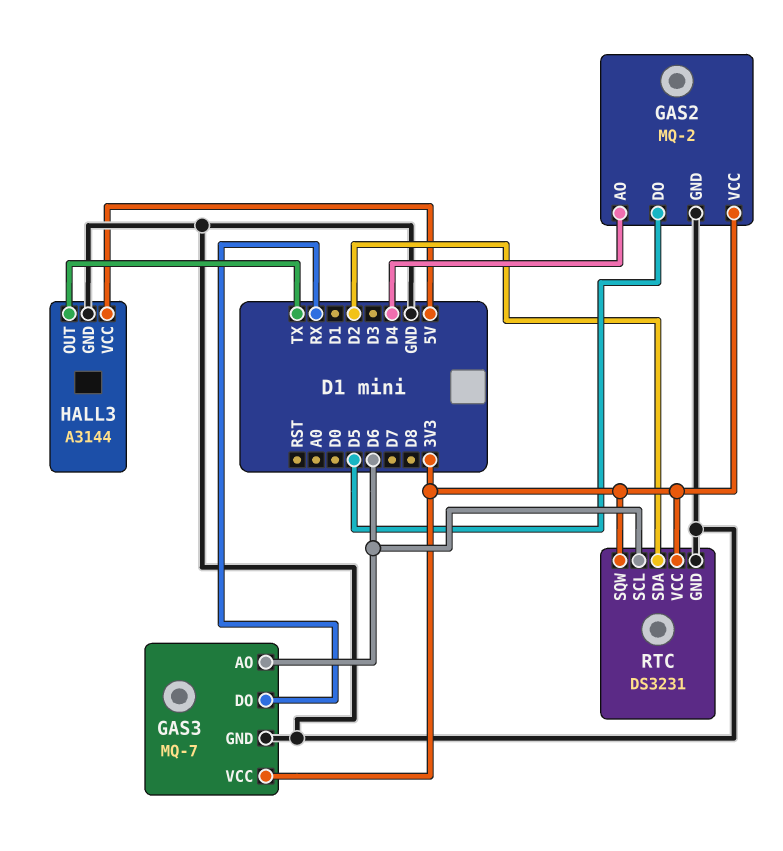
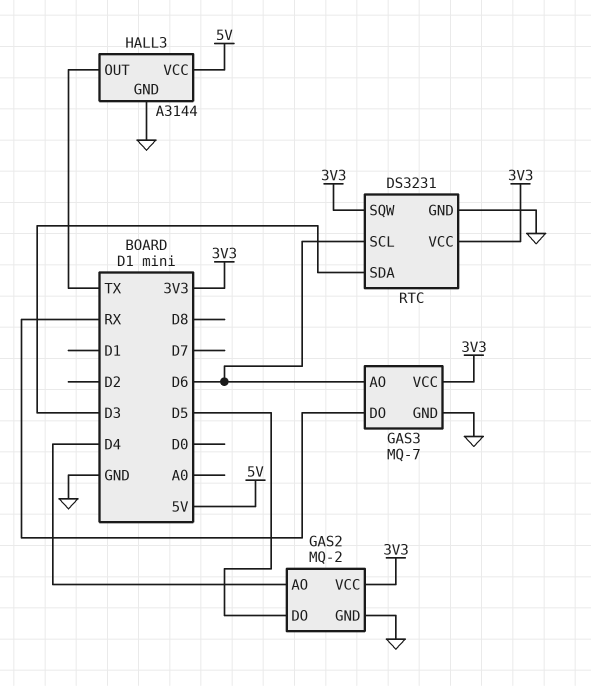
RTC pin SDA: D2 -> D3

